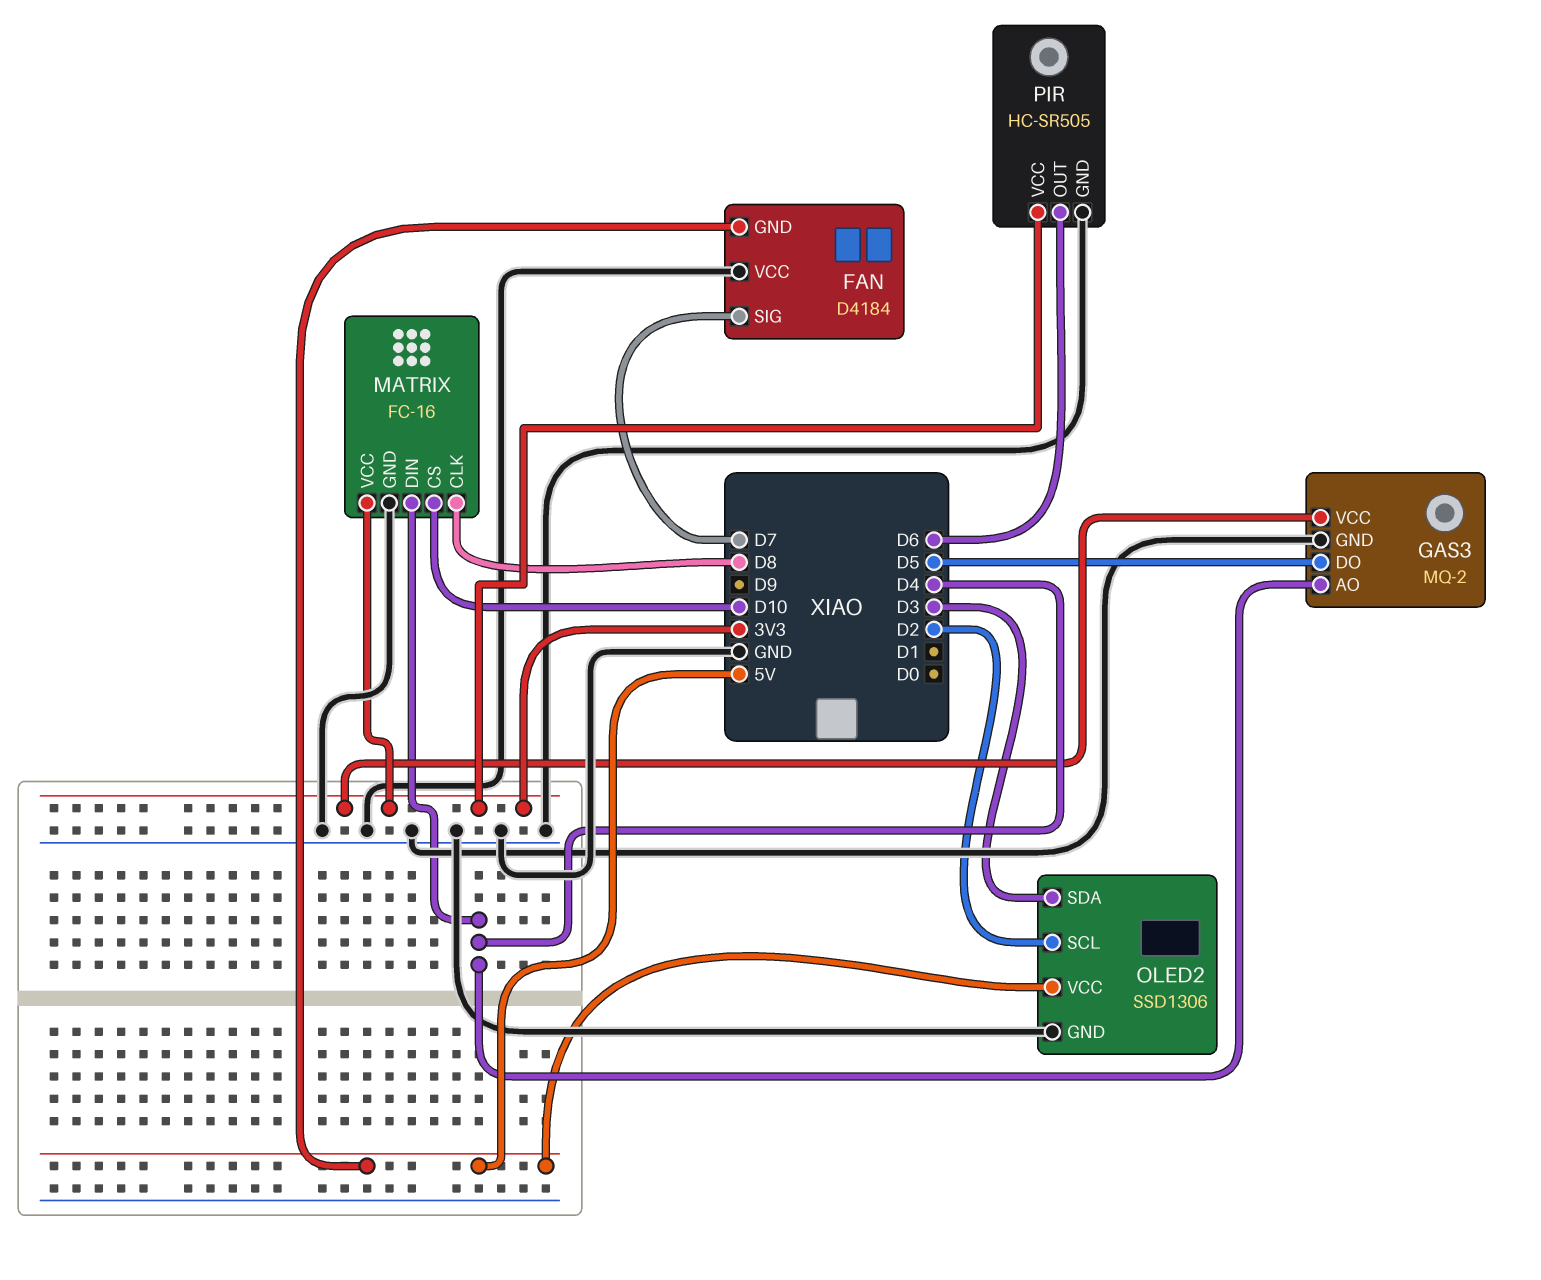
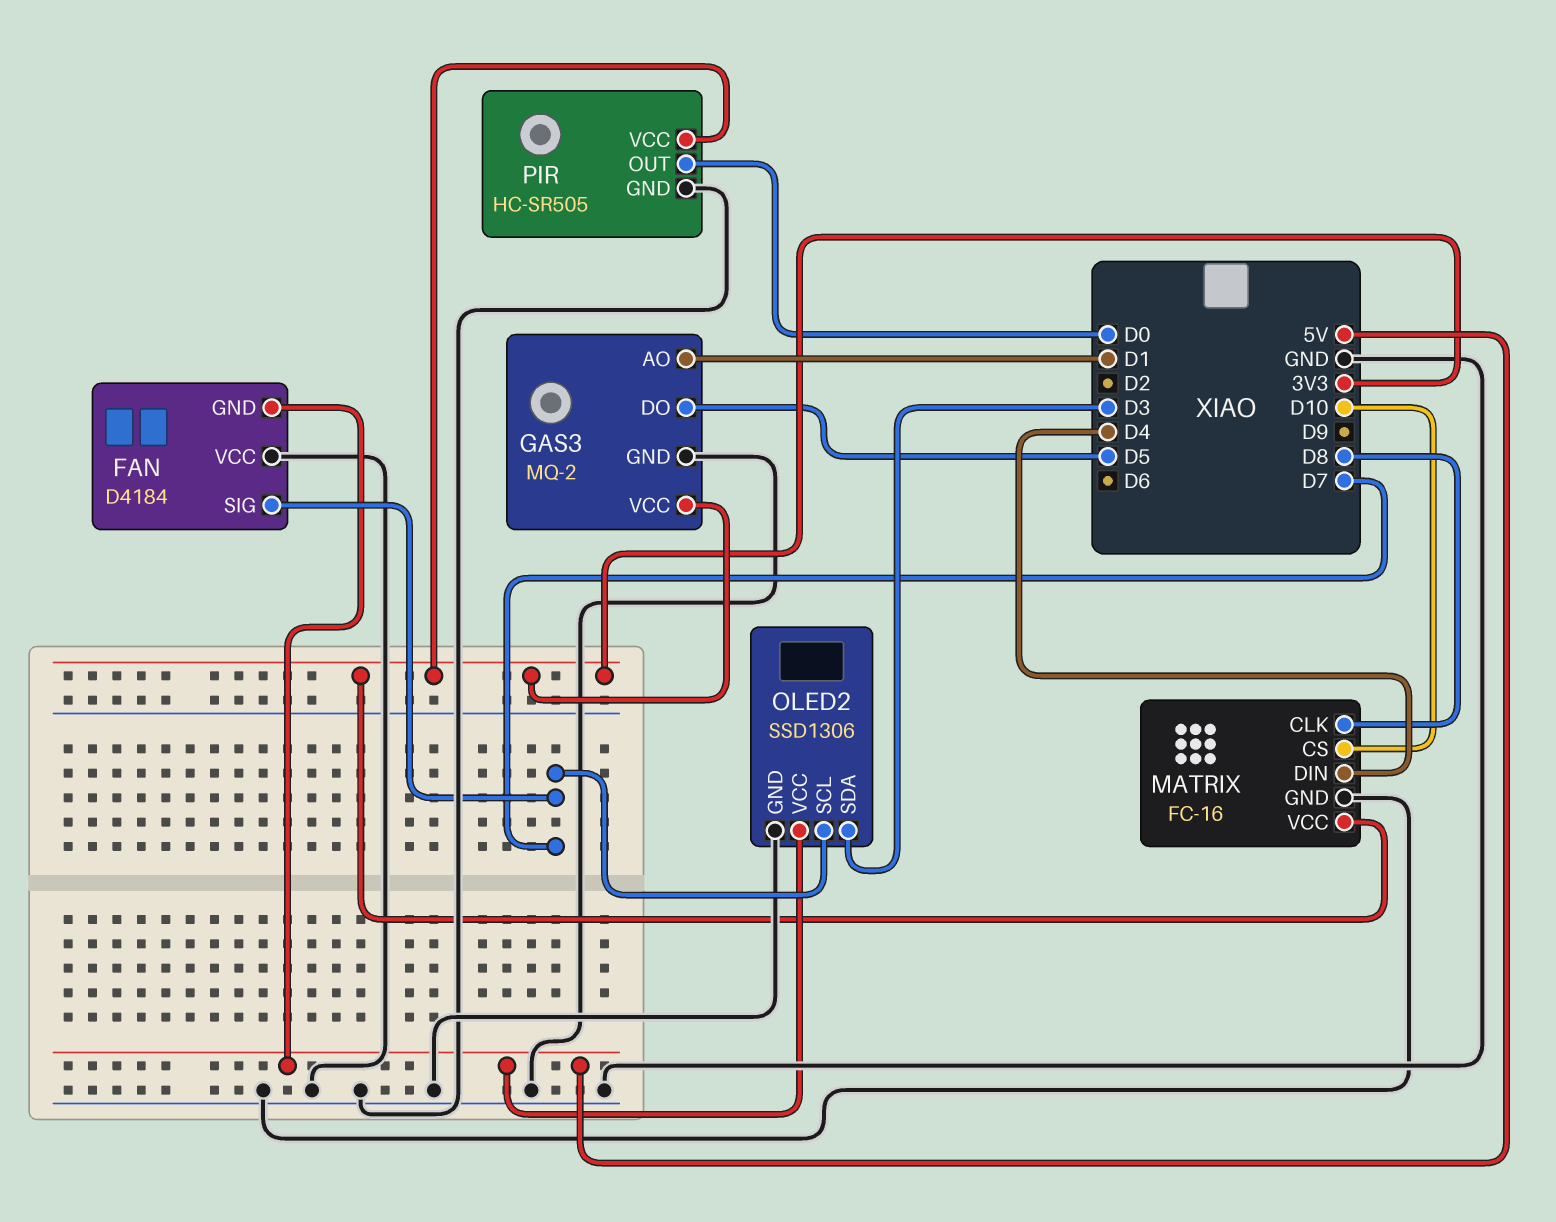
GAS3 pin AO: D4 -> D1
OLED2 pin SCL: D2 -> D7
PIR pin OUT: D6 -> D0

